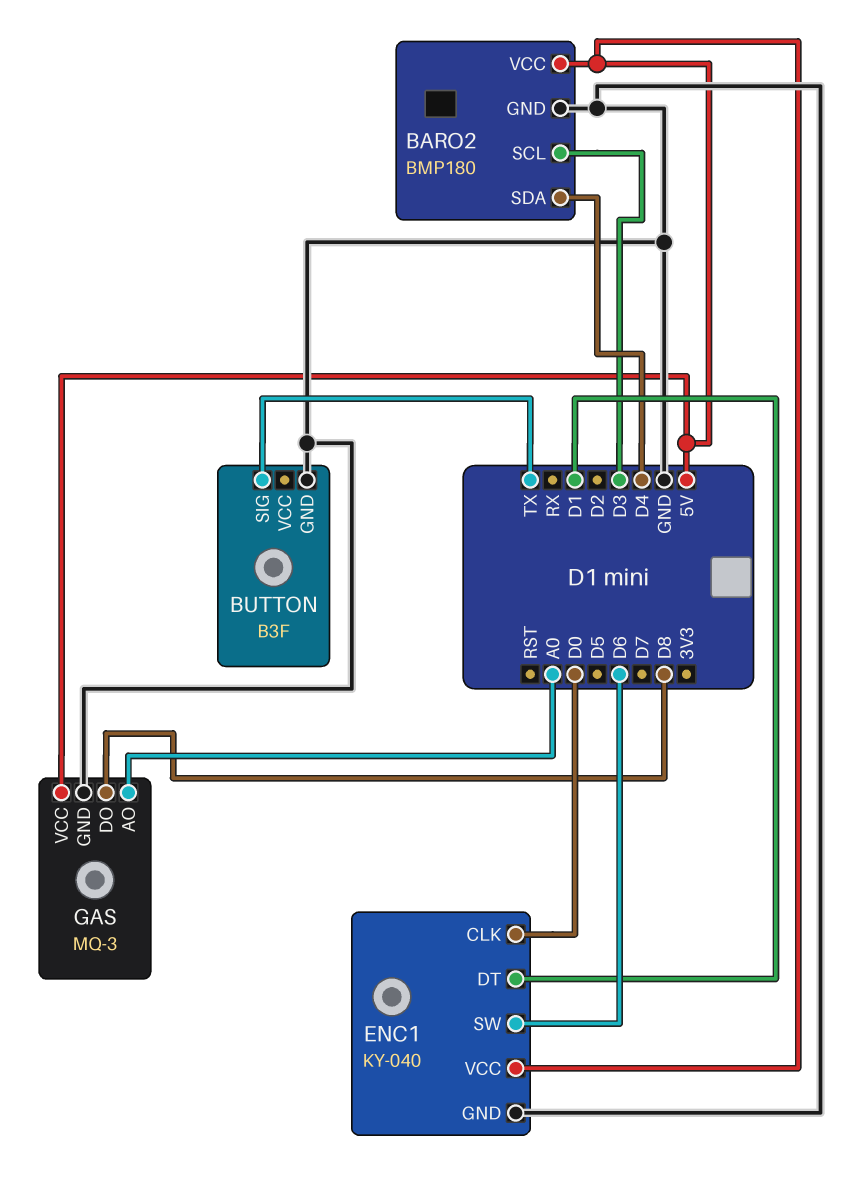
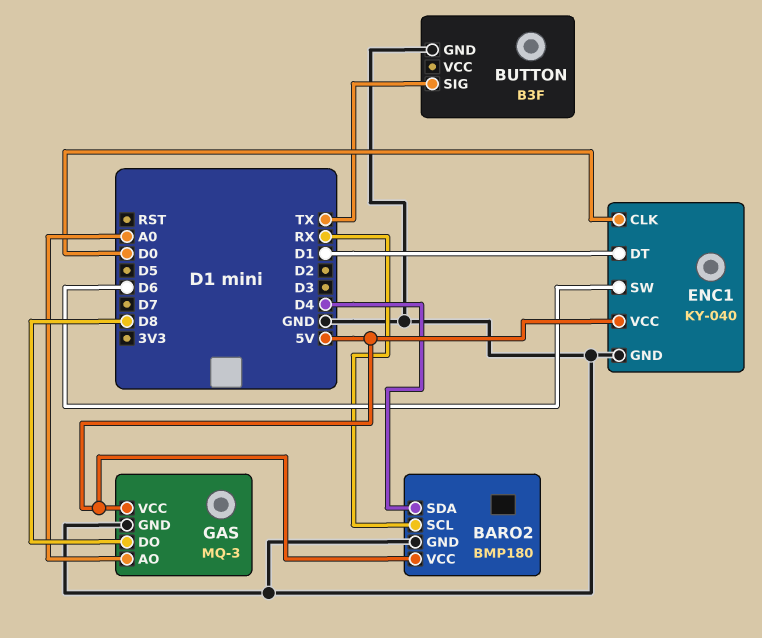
BARO2 pin SCL: D3 -> RX

